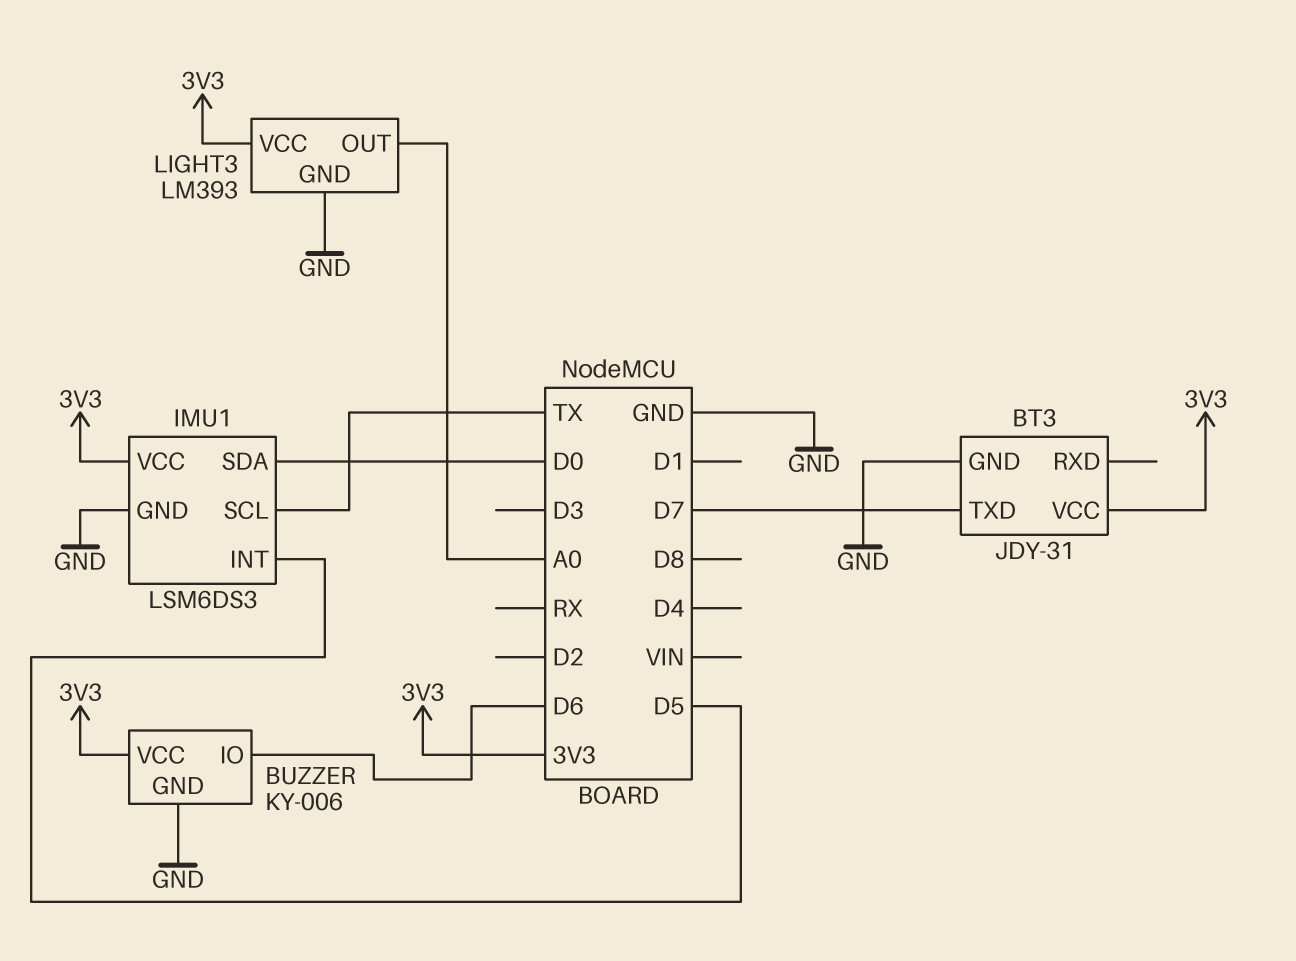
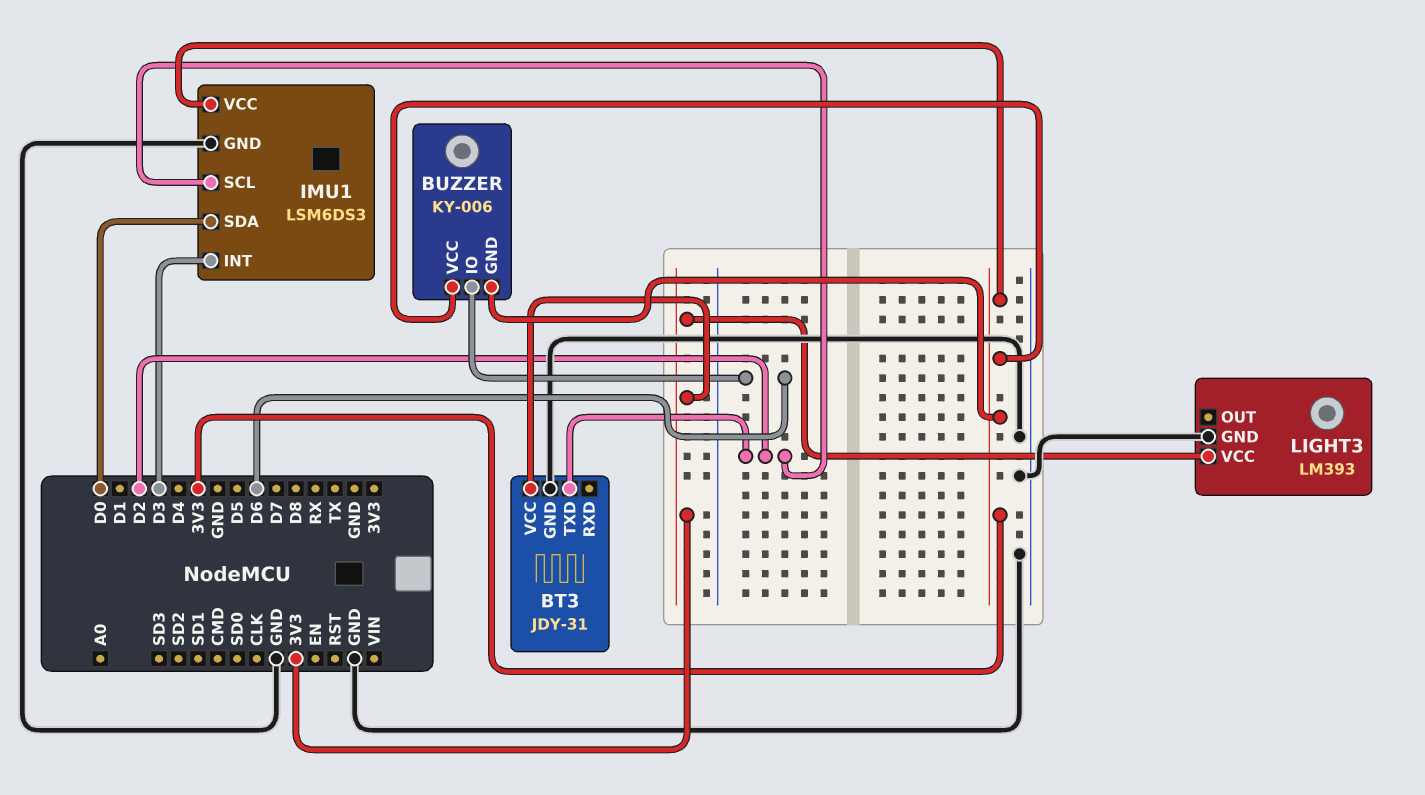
BT3 pin TXD: D7 -> D2
BUZZER pin GND: GND -> 3V3
IMU1 pin INT: D5 -> D3
IMU1 pin SCL: TX -> D2
LIGHT3 pin OUT: A0 -> none

